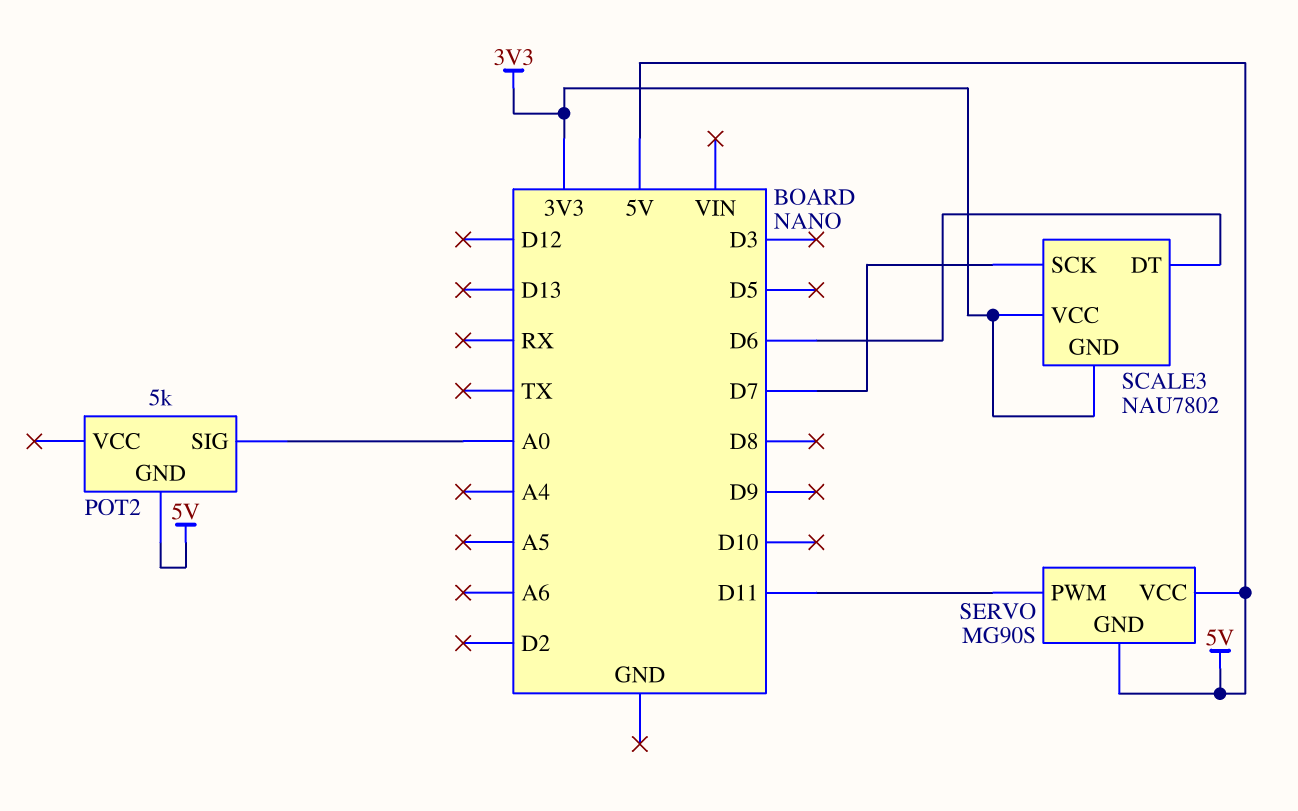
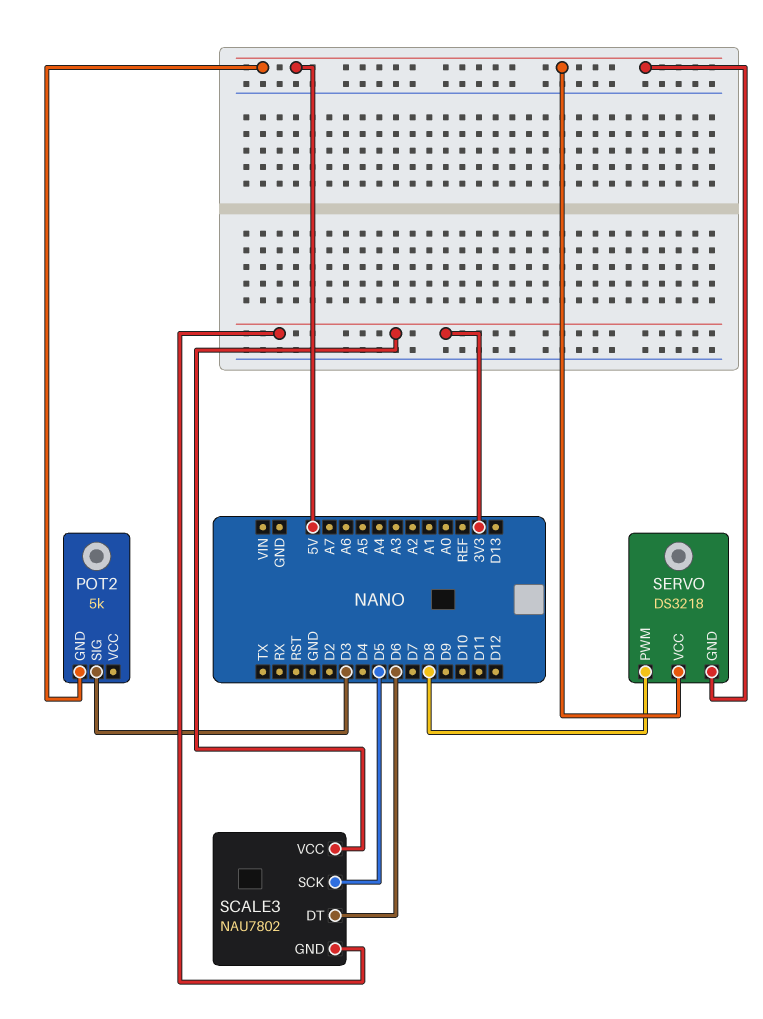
POT2 pin SIG: A0 -> D3
SCALE3 pin SCK: D7 -> D5
SERVO: MG90S -> DS3218
SERVO pin PWM: D11 -> D8

